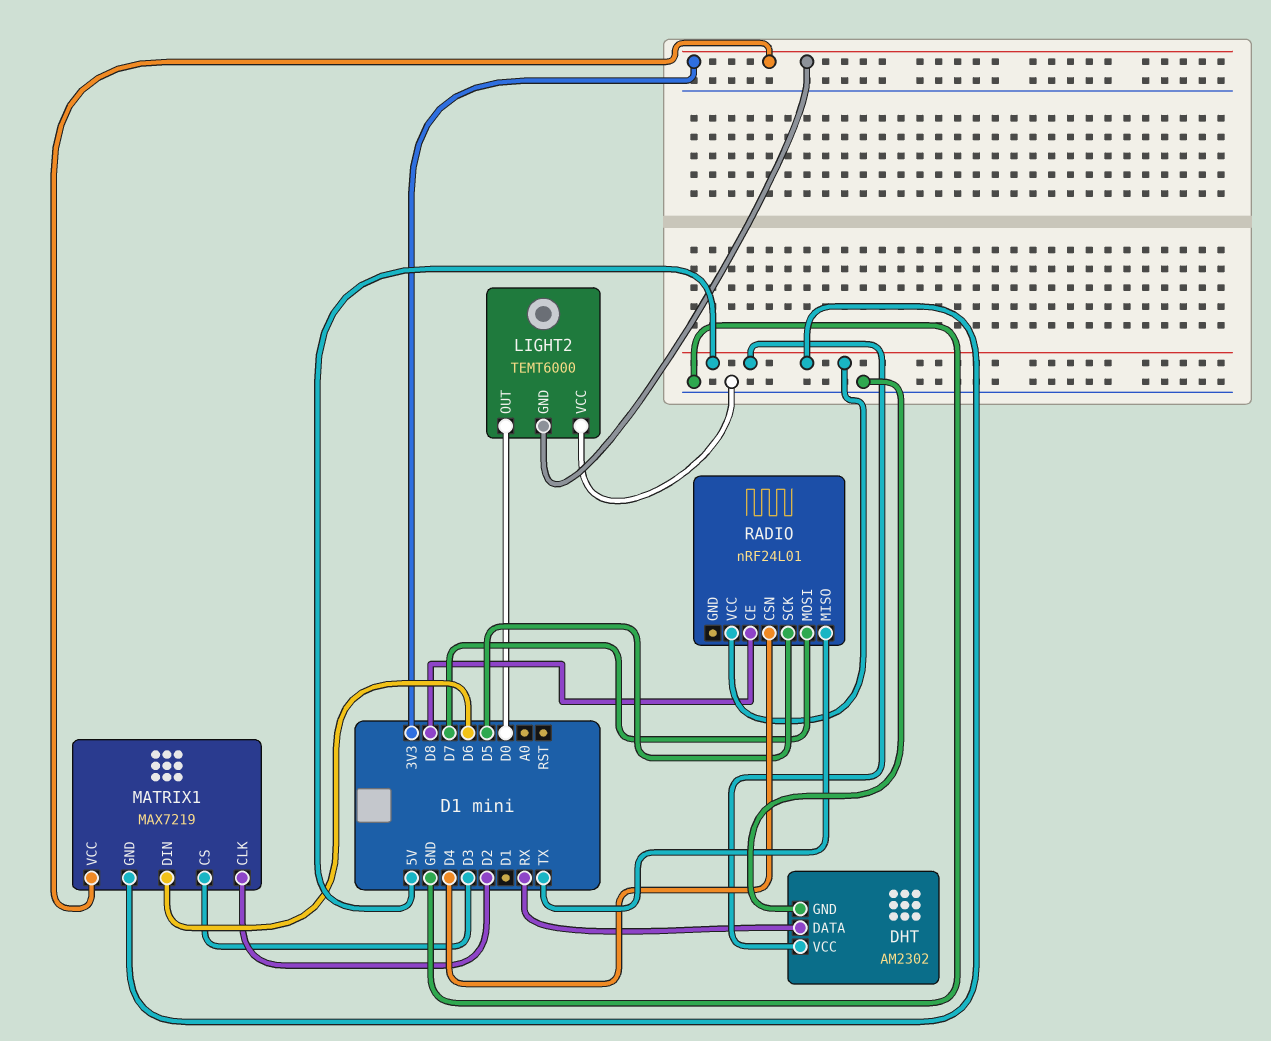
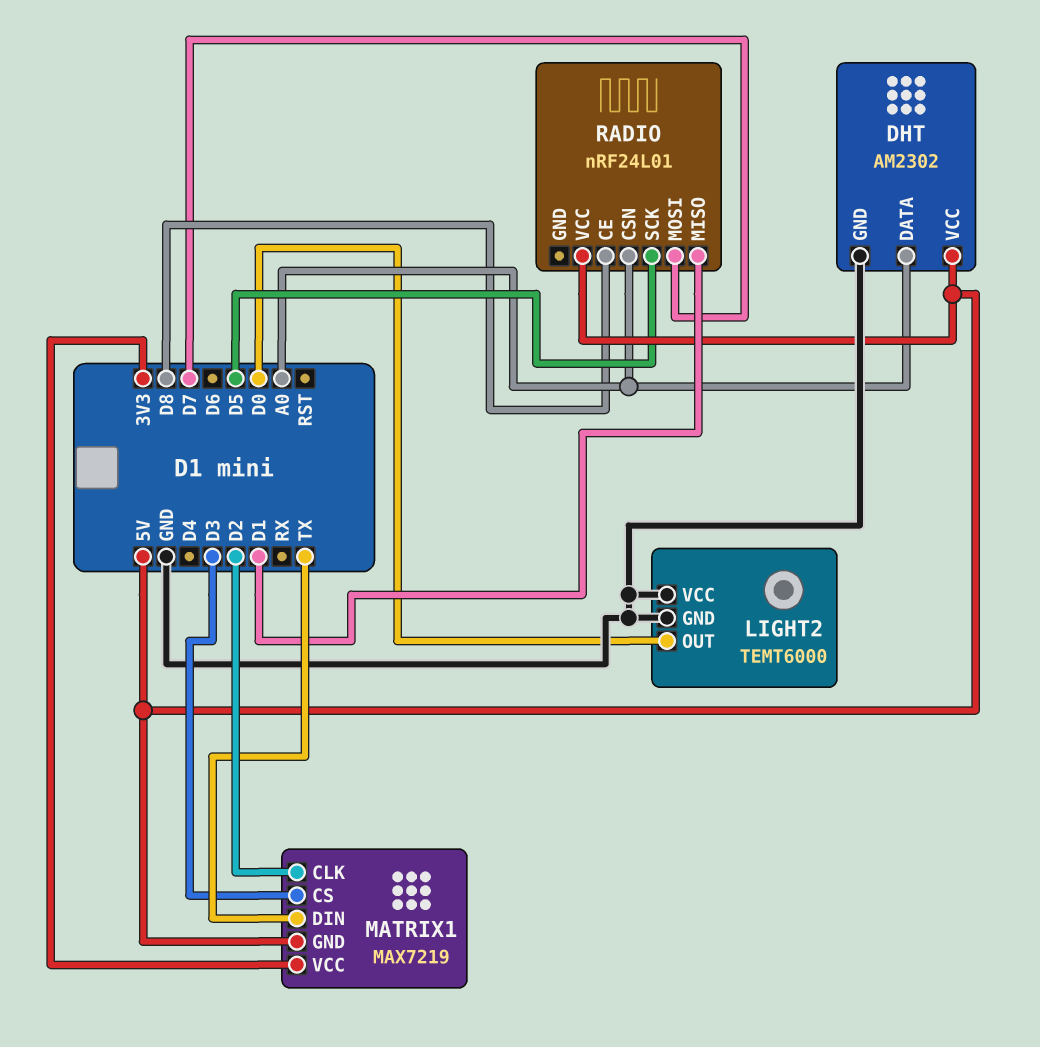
DHT pin DATA: RX -> A0
LIGHT2 pin GND: 3V3 -> GND
MATRIX1 pin DIN: D6 -> TX
RADIO pin CSN: D4 -> A0
RADIO pin MISO: TX -> D1

